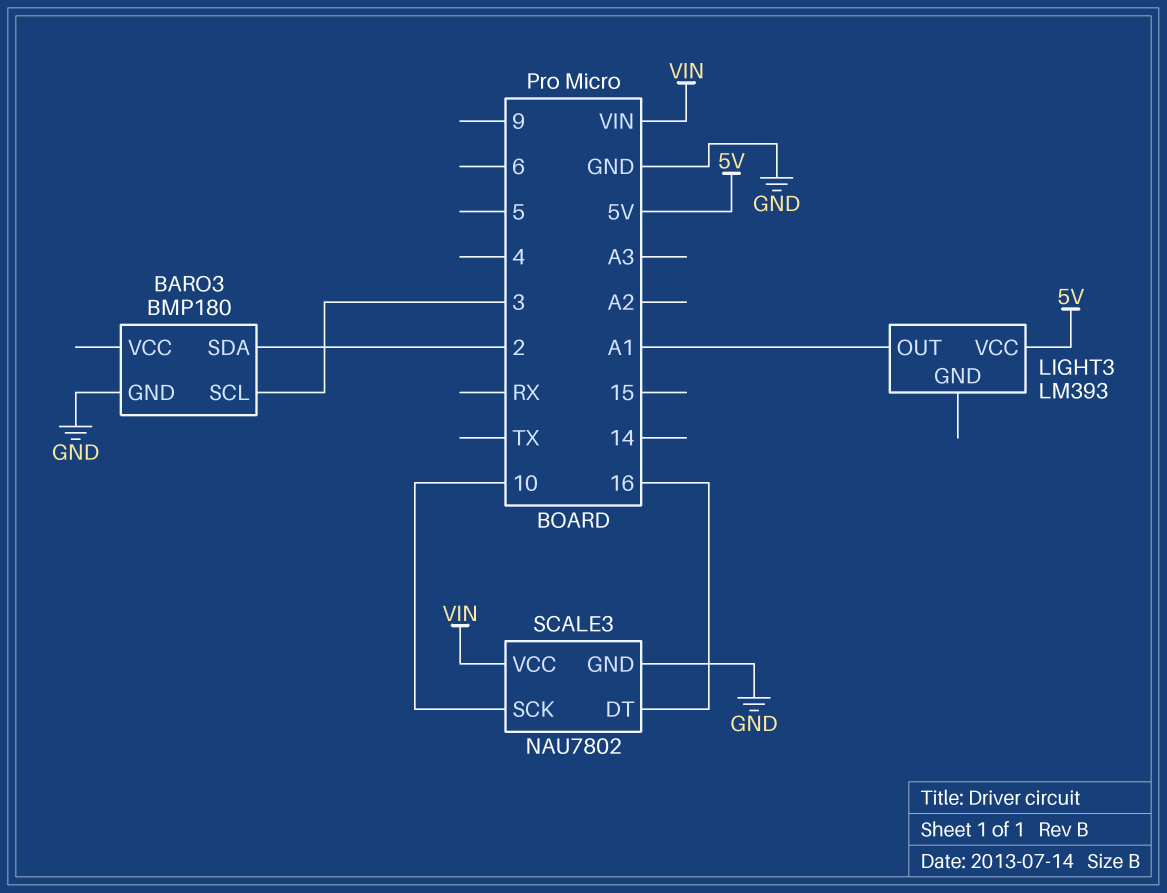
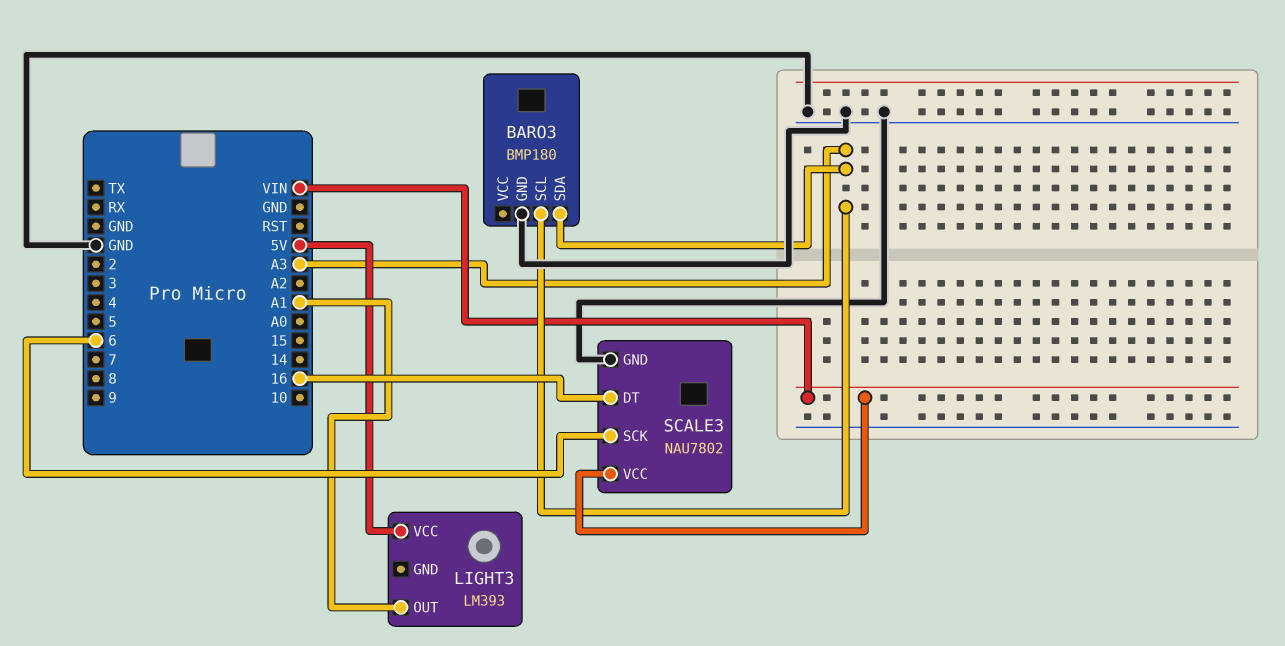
BARO3 pin SCL: 3 -> A3
BARO3 pin SDA: 2 -> A3
SCALE3 pin SCK: 10 -> 6

